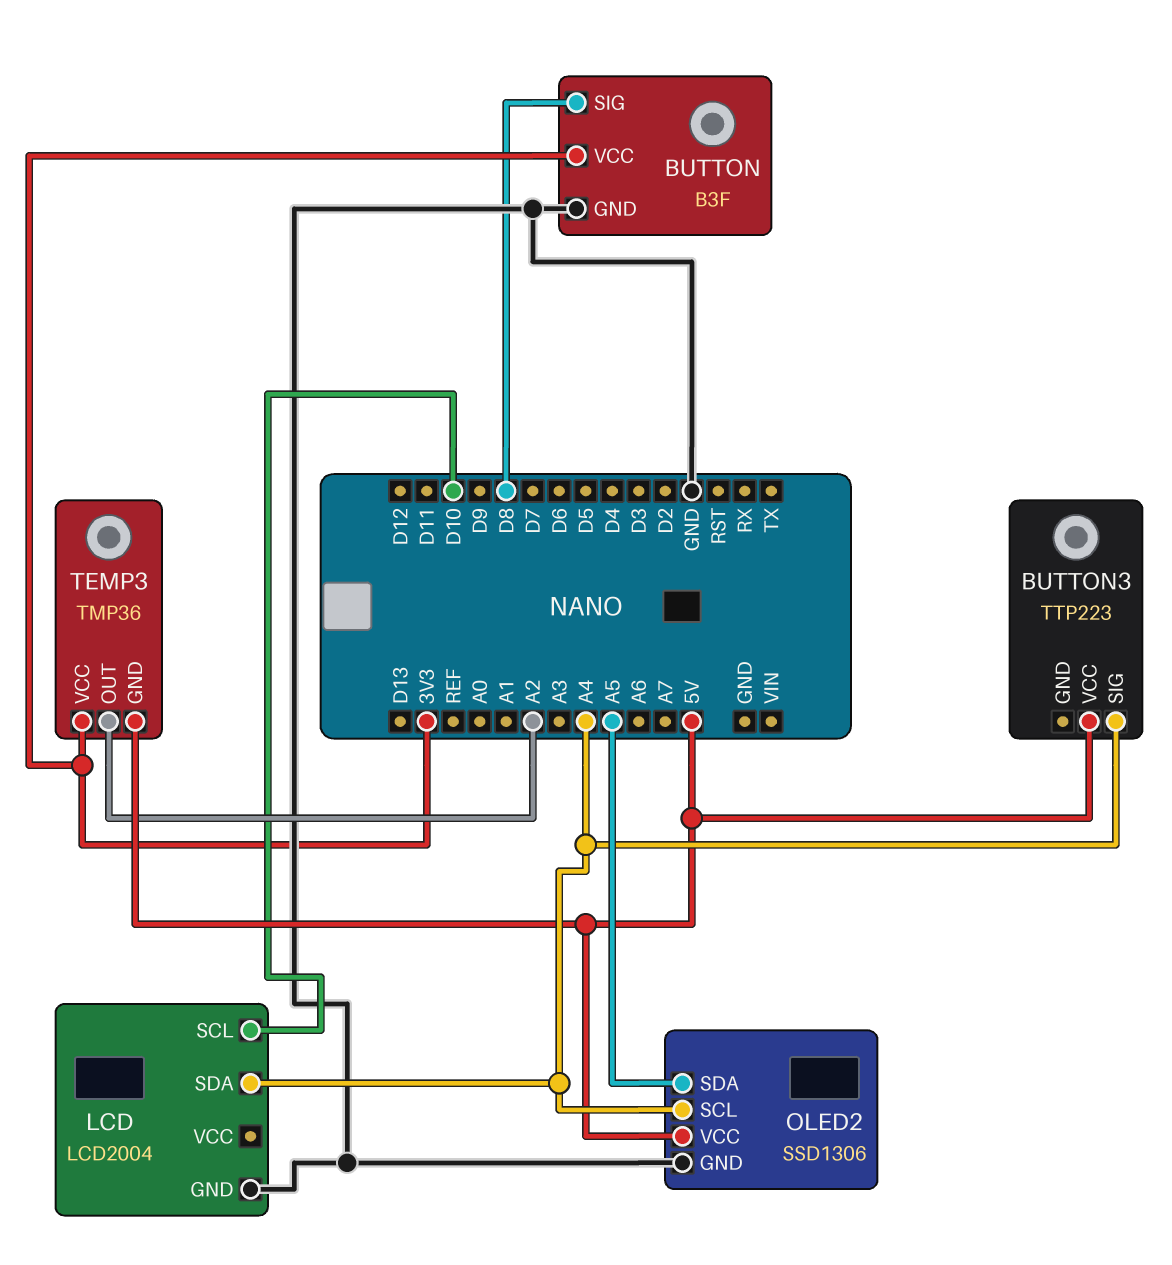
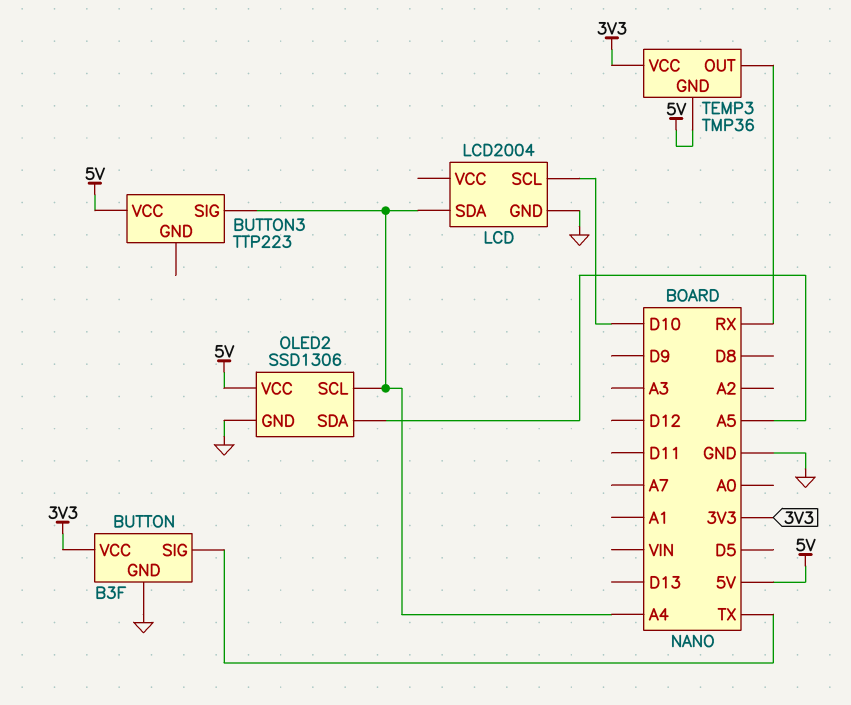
BUTTON pin SIG: D8 -> TX
TEMP3 pin OUT: A2 -> RX

